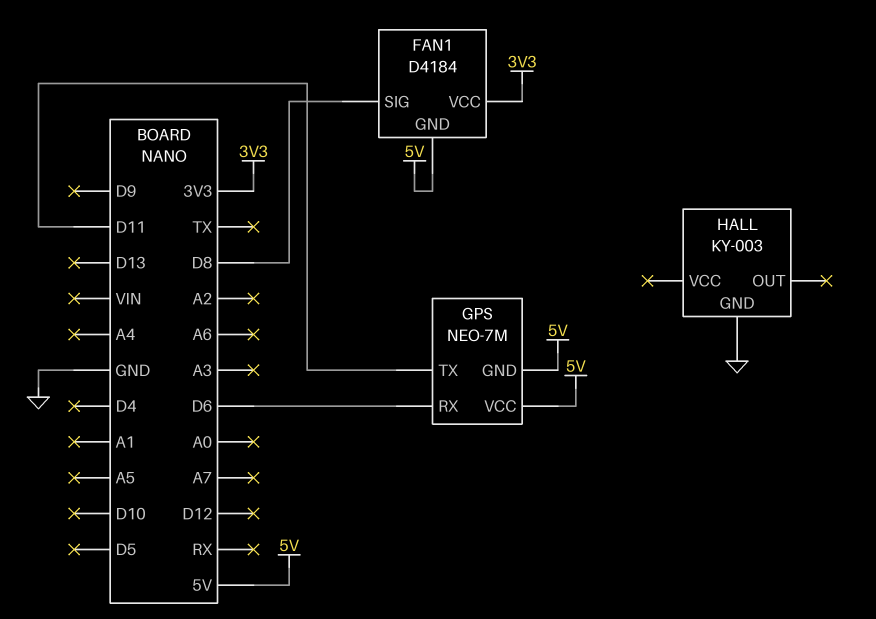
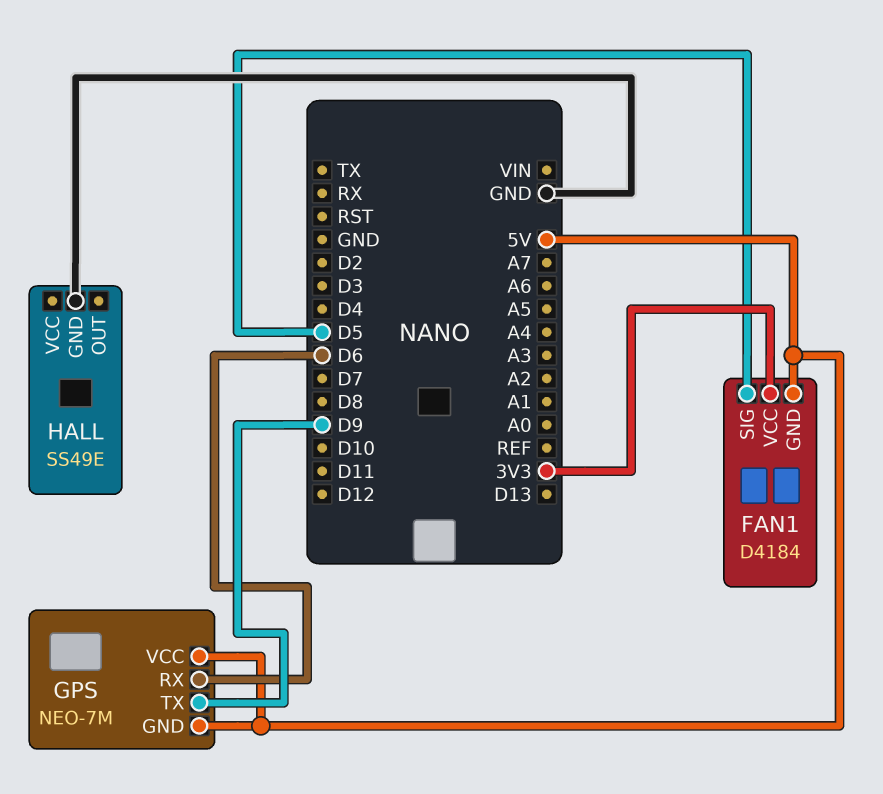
FAN1 pin SIG: D8 -> D5
GPS pin TX: D11 -> D9
HALL: KY-003 -> SS49E

